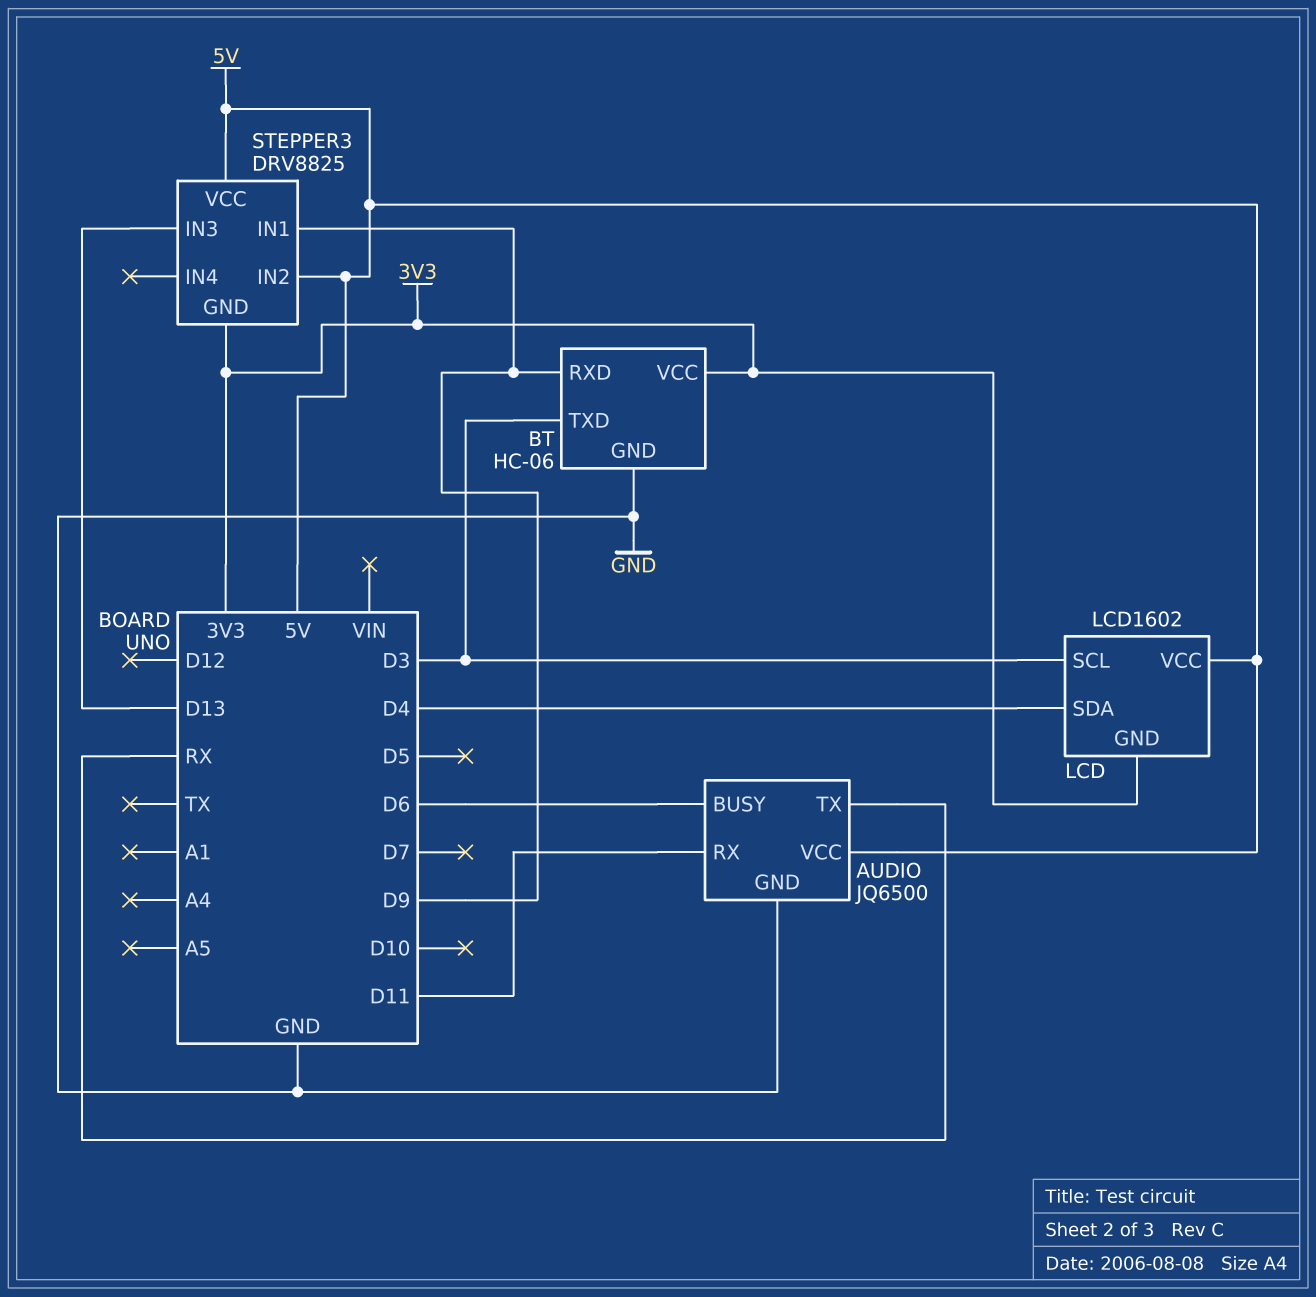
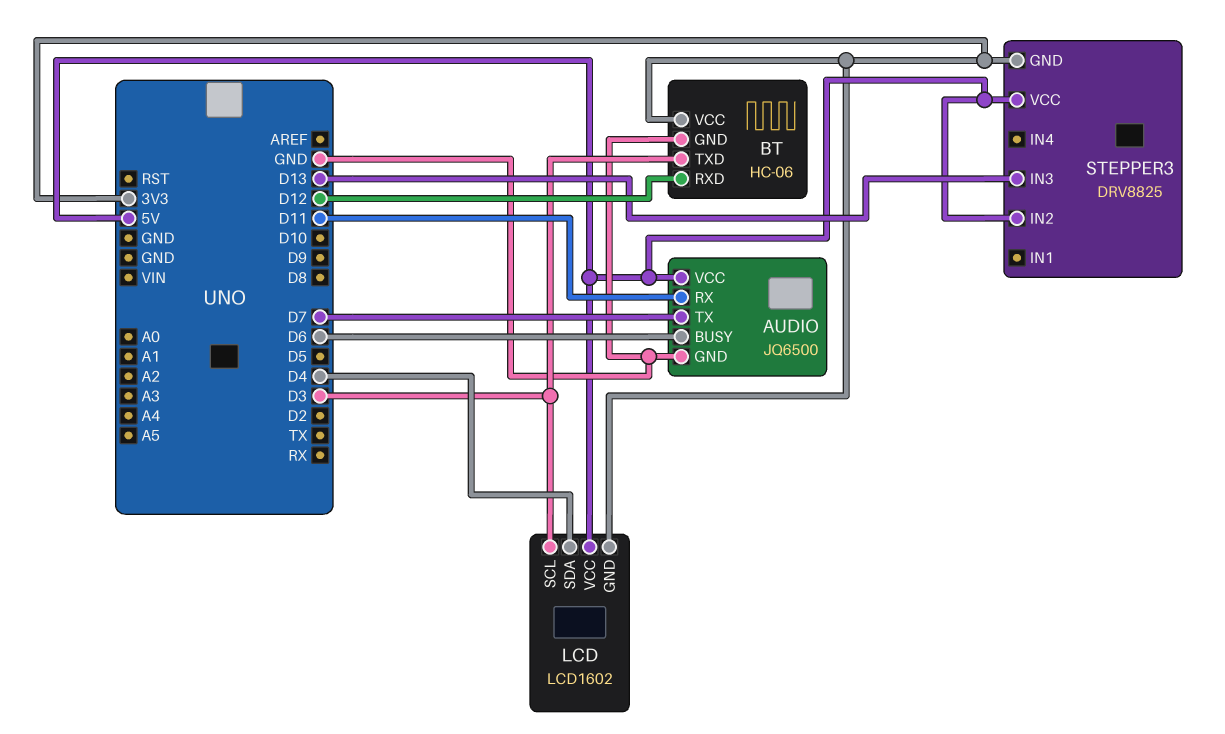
AUDIO pin TX: RX -> D7
BT pin RXD: D9 -> D12
STEPPER3 pin IN1: D9 -> none

